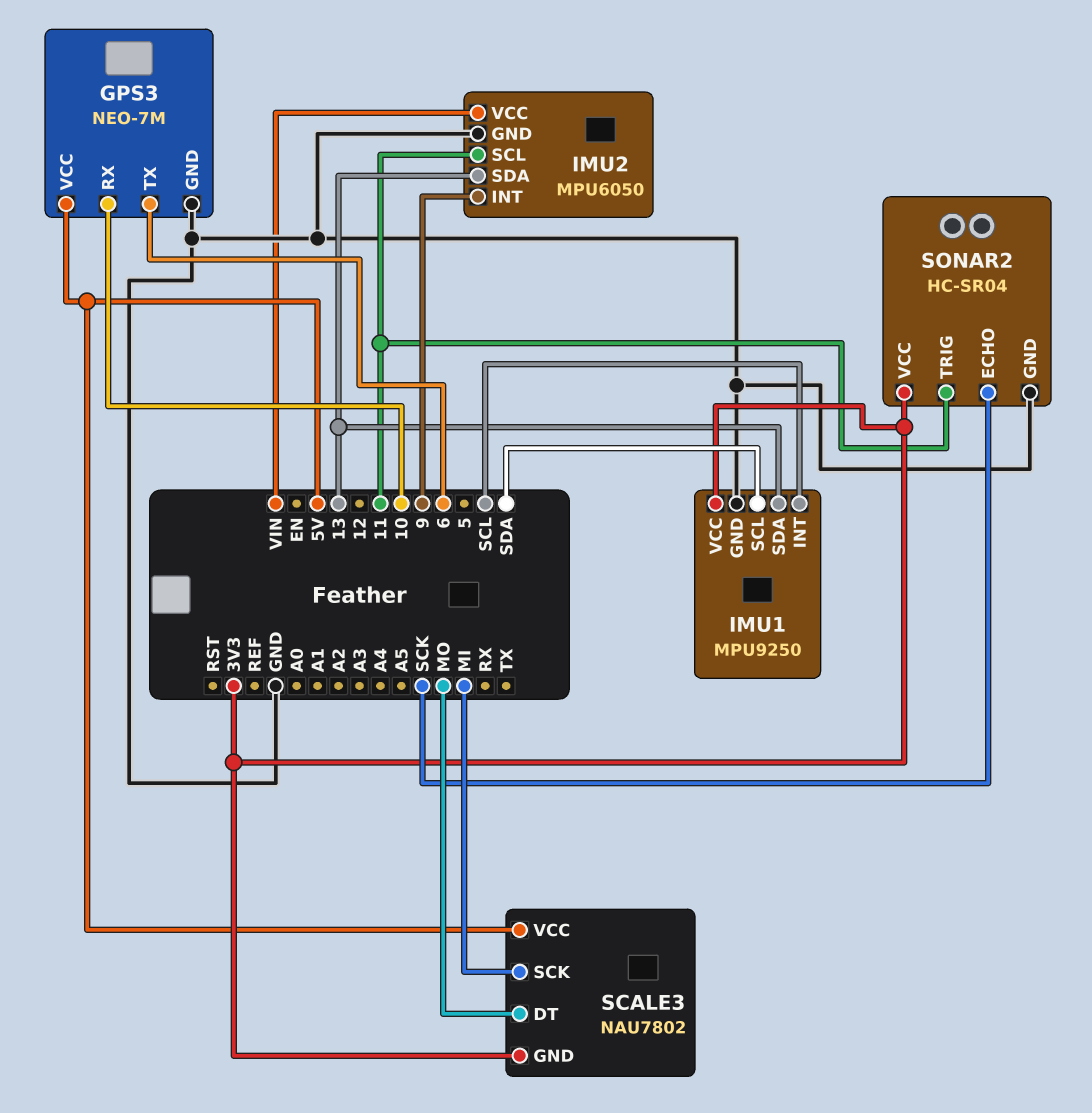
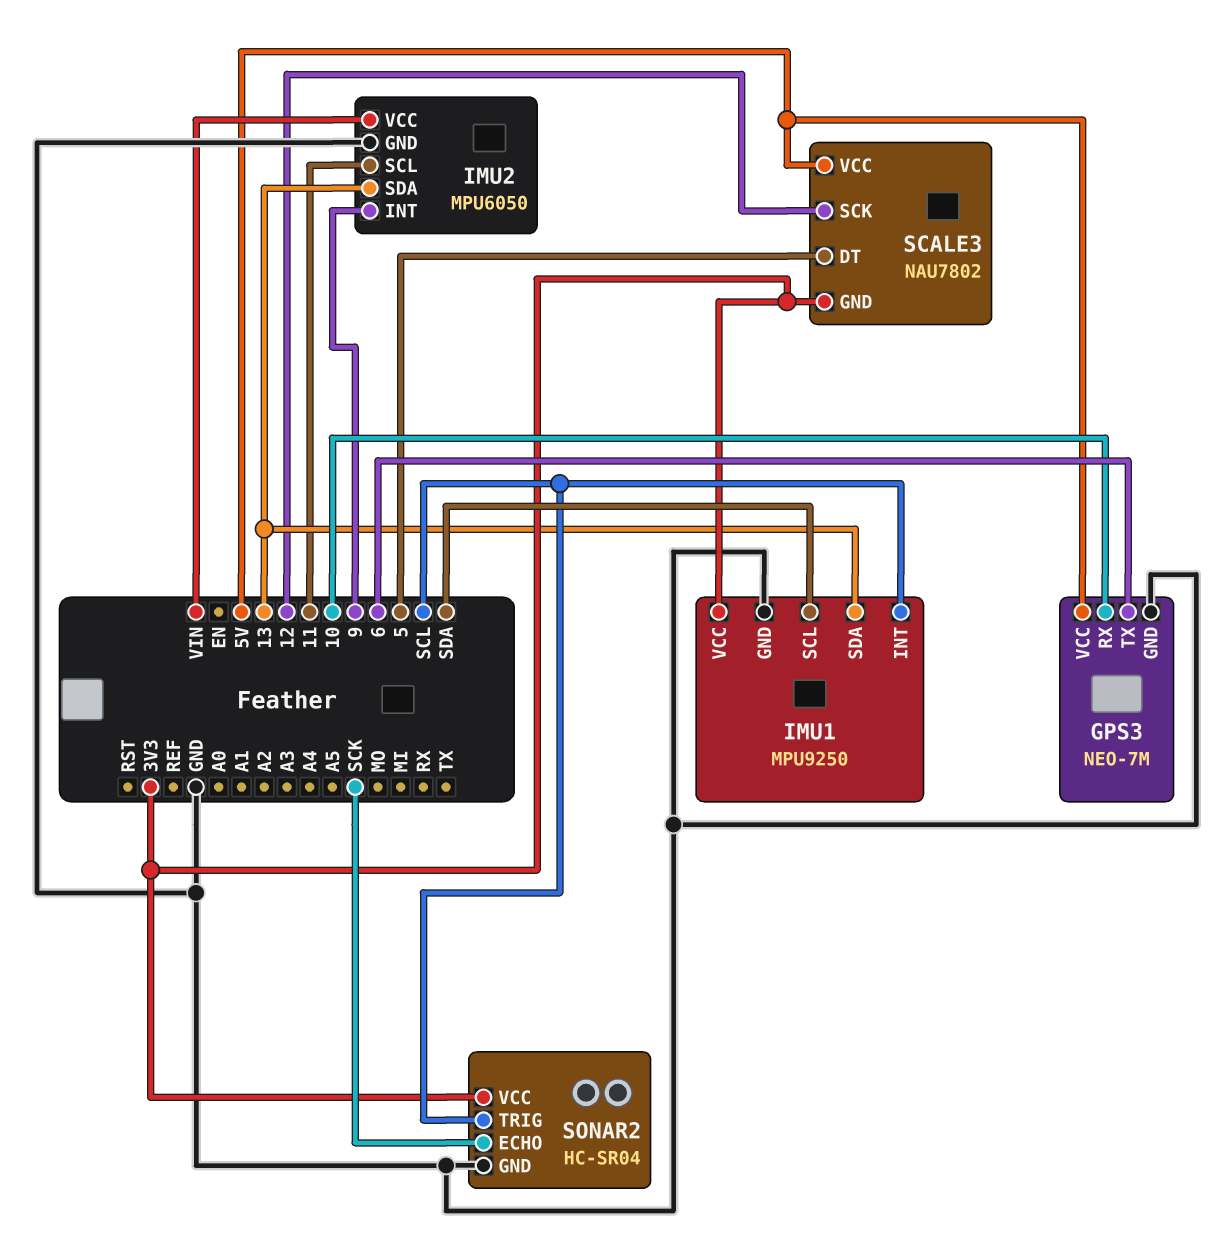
SCALE3 pin DT: MO -> 5
SCALE3 pin SCK: MI -> 12
SONAR2 pin TRIG: 11 -> SCL

